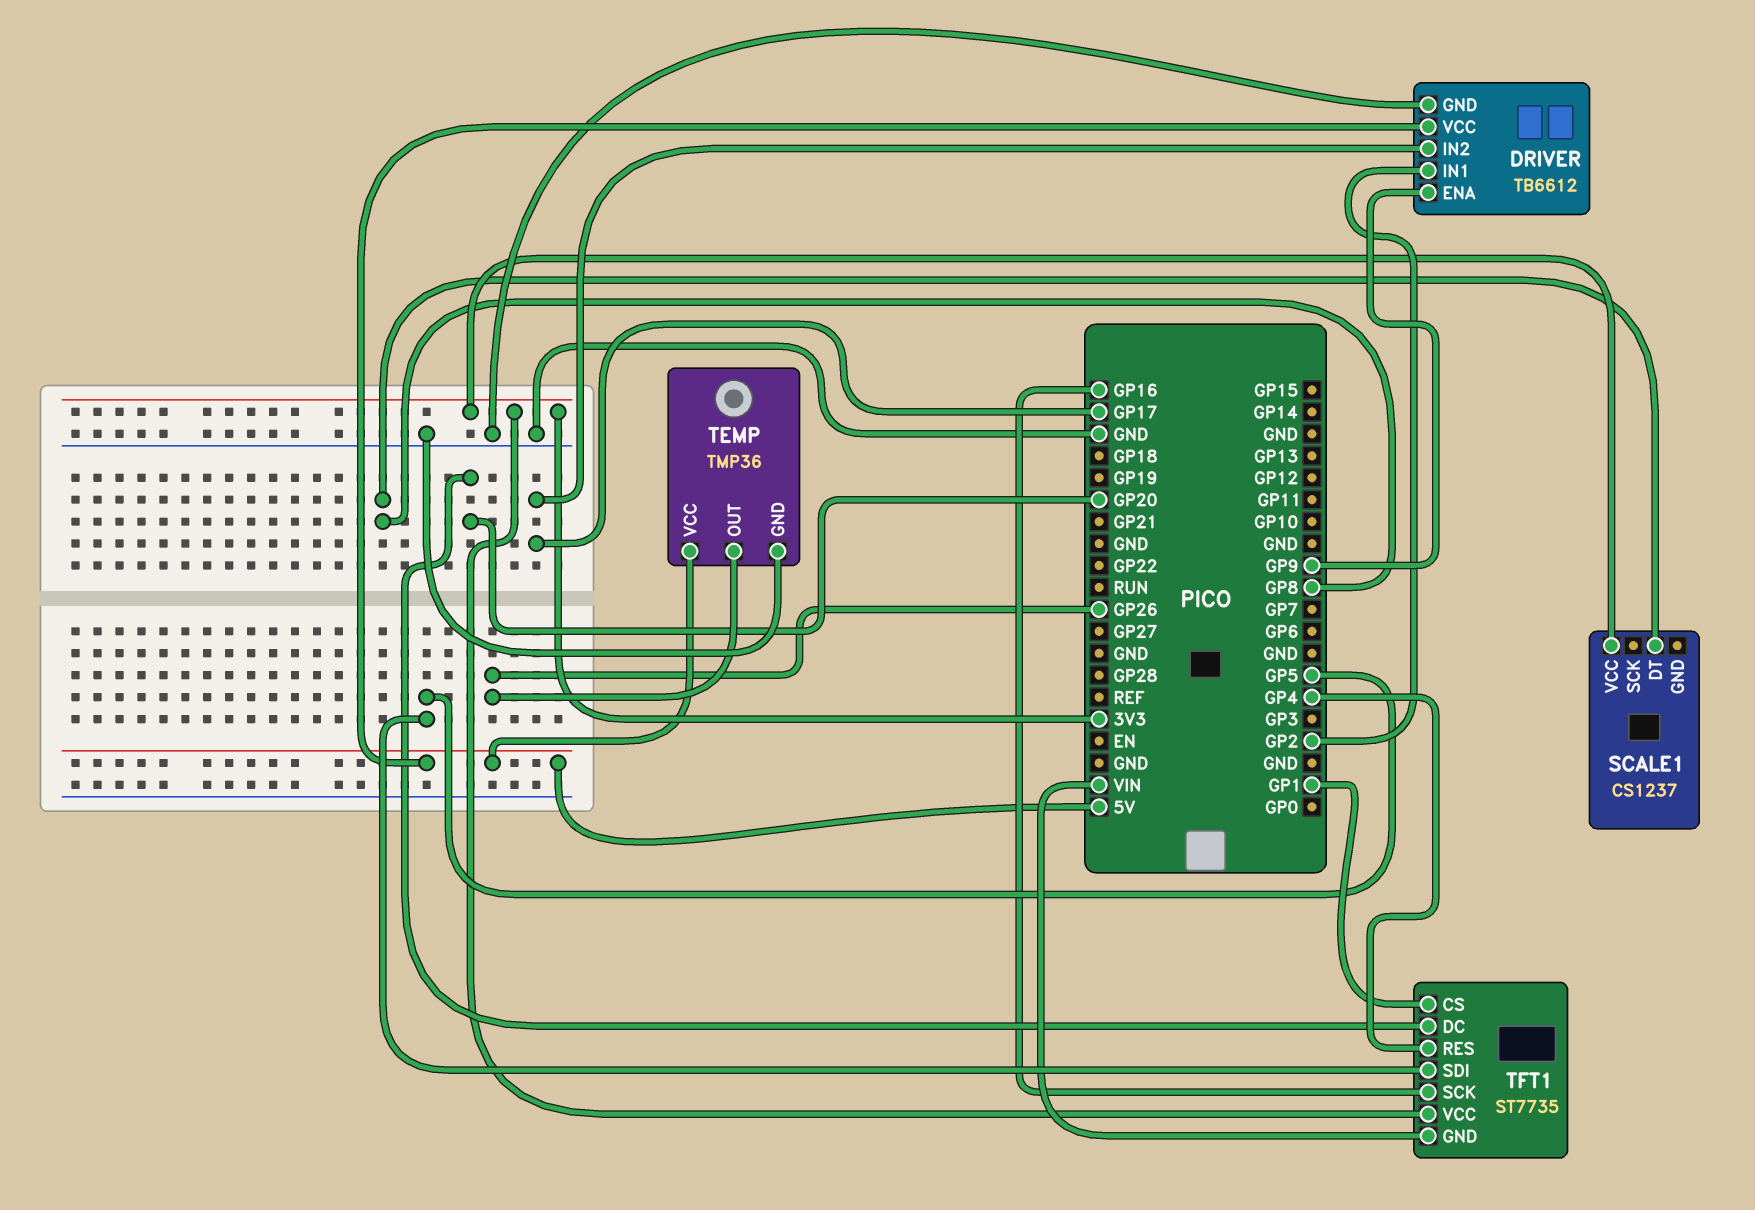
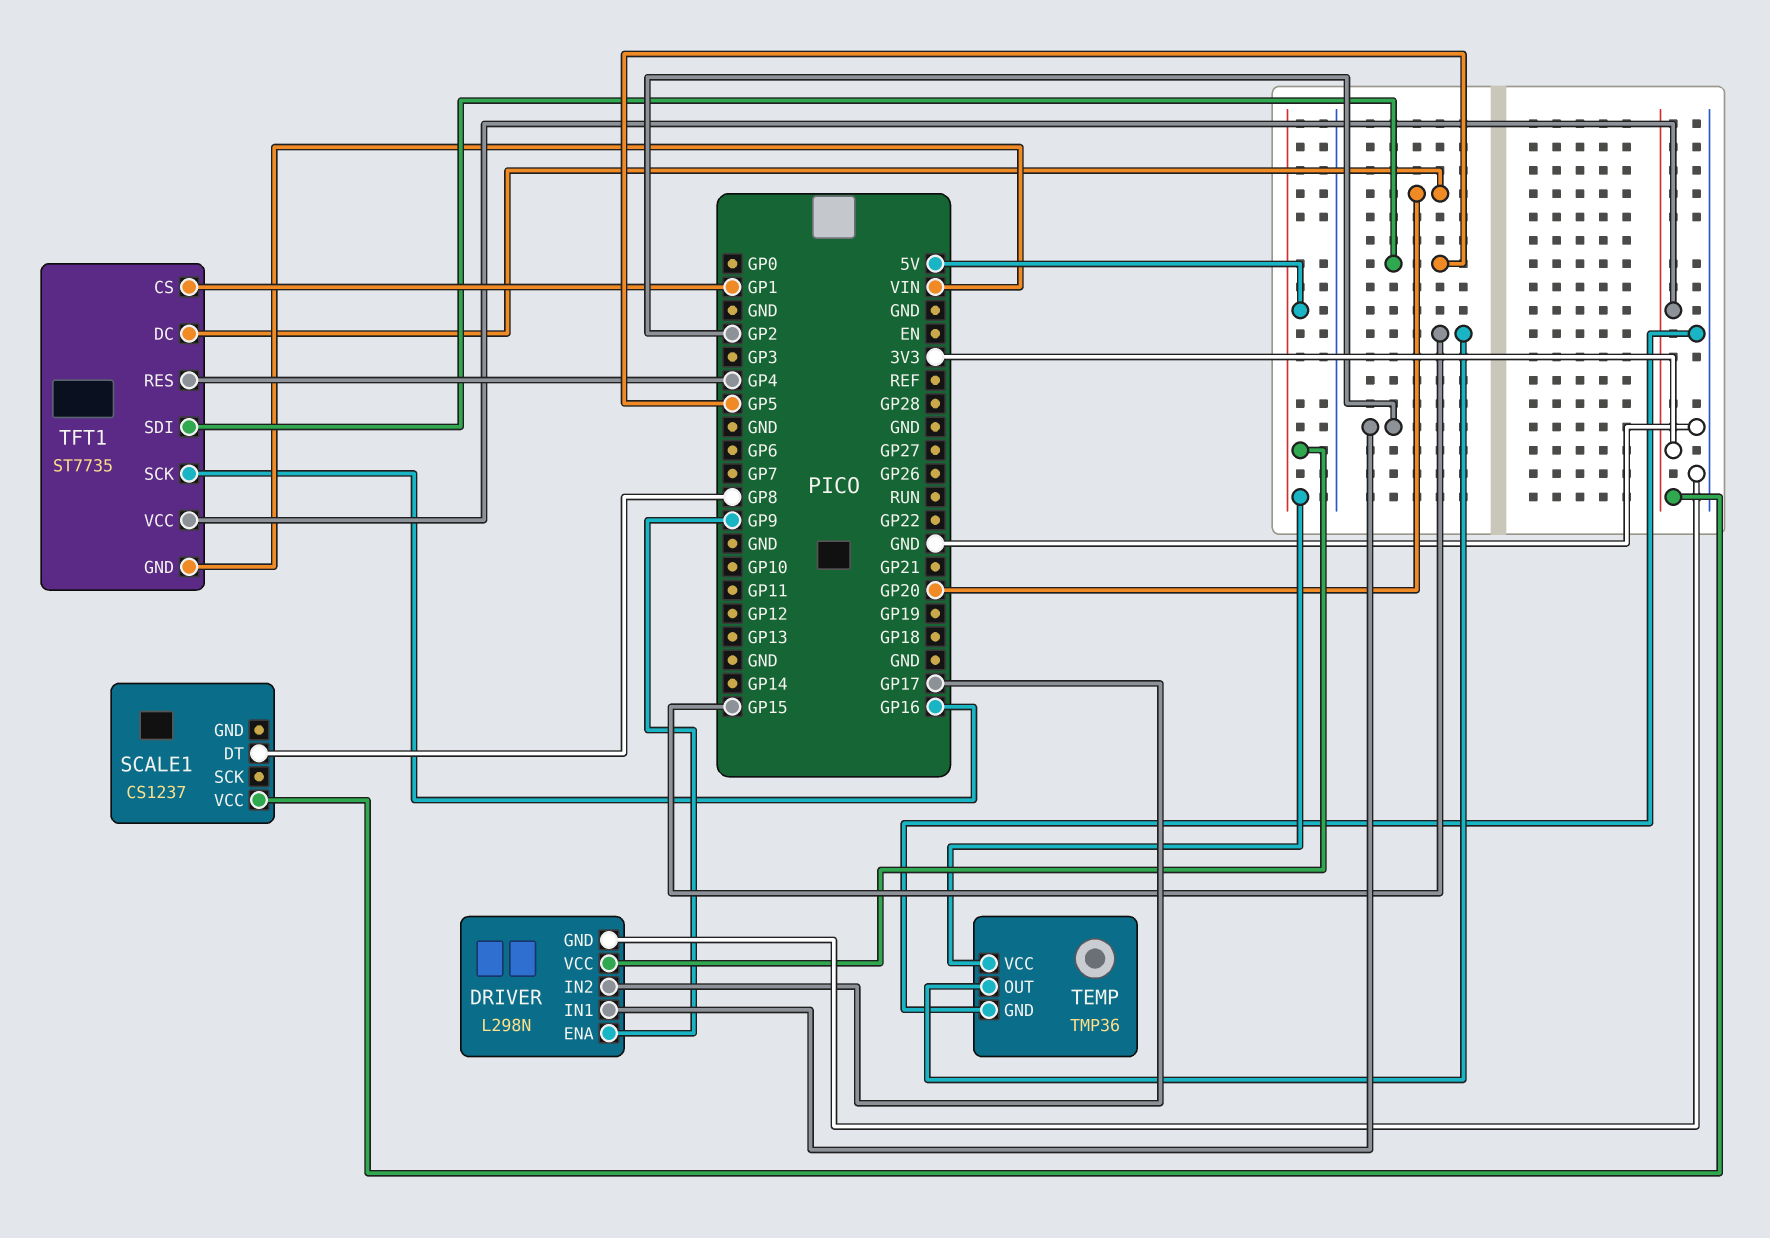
DRIVER: TB6612 -> L298N
TEMP pin OUT: GP26 -> GP15

